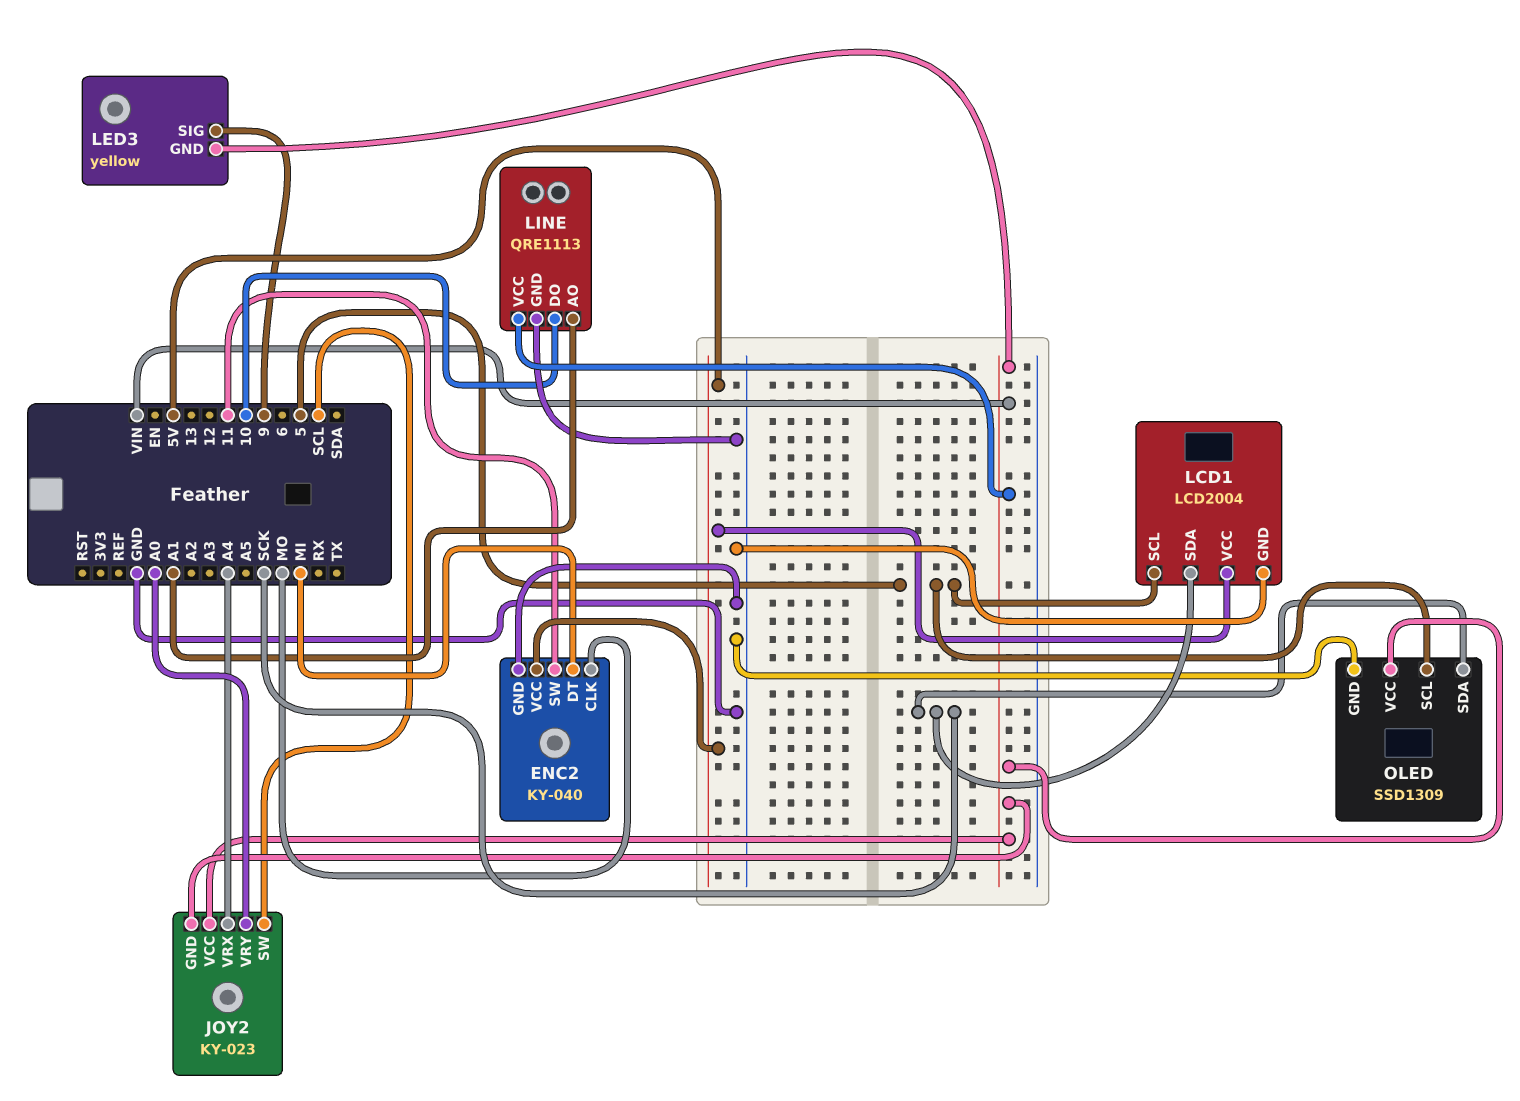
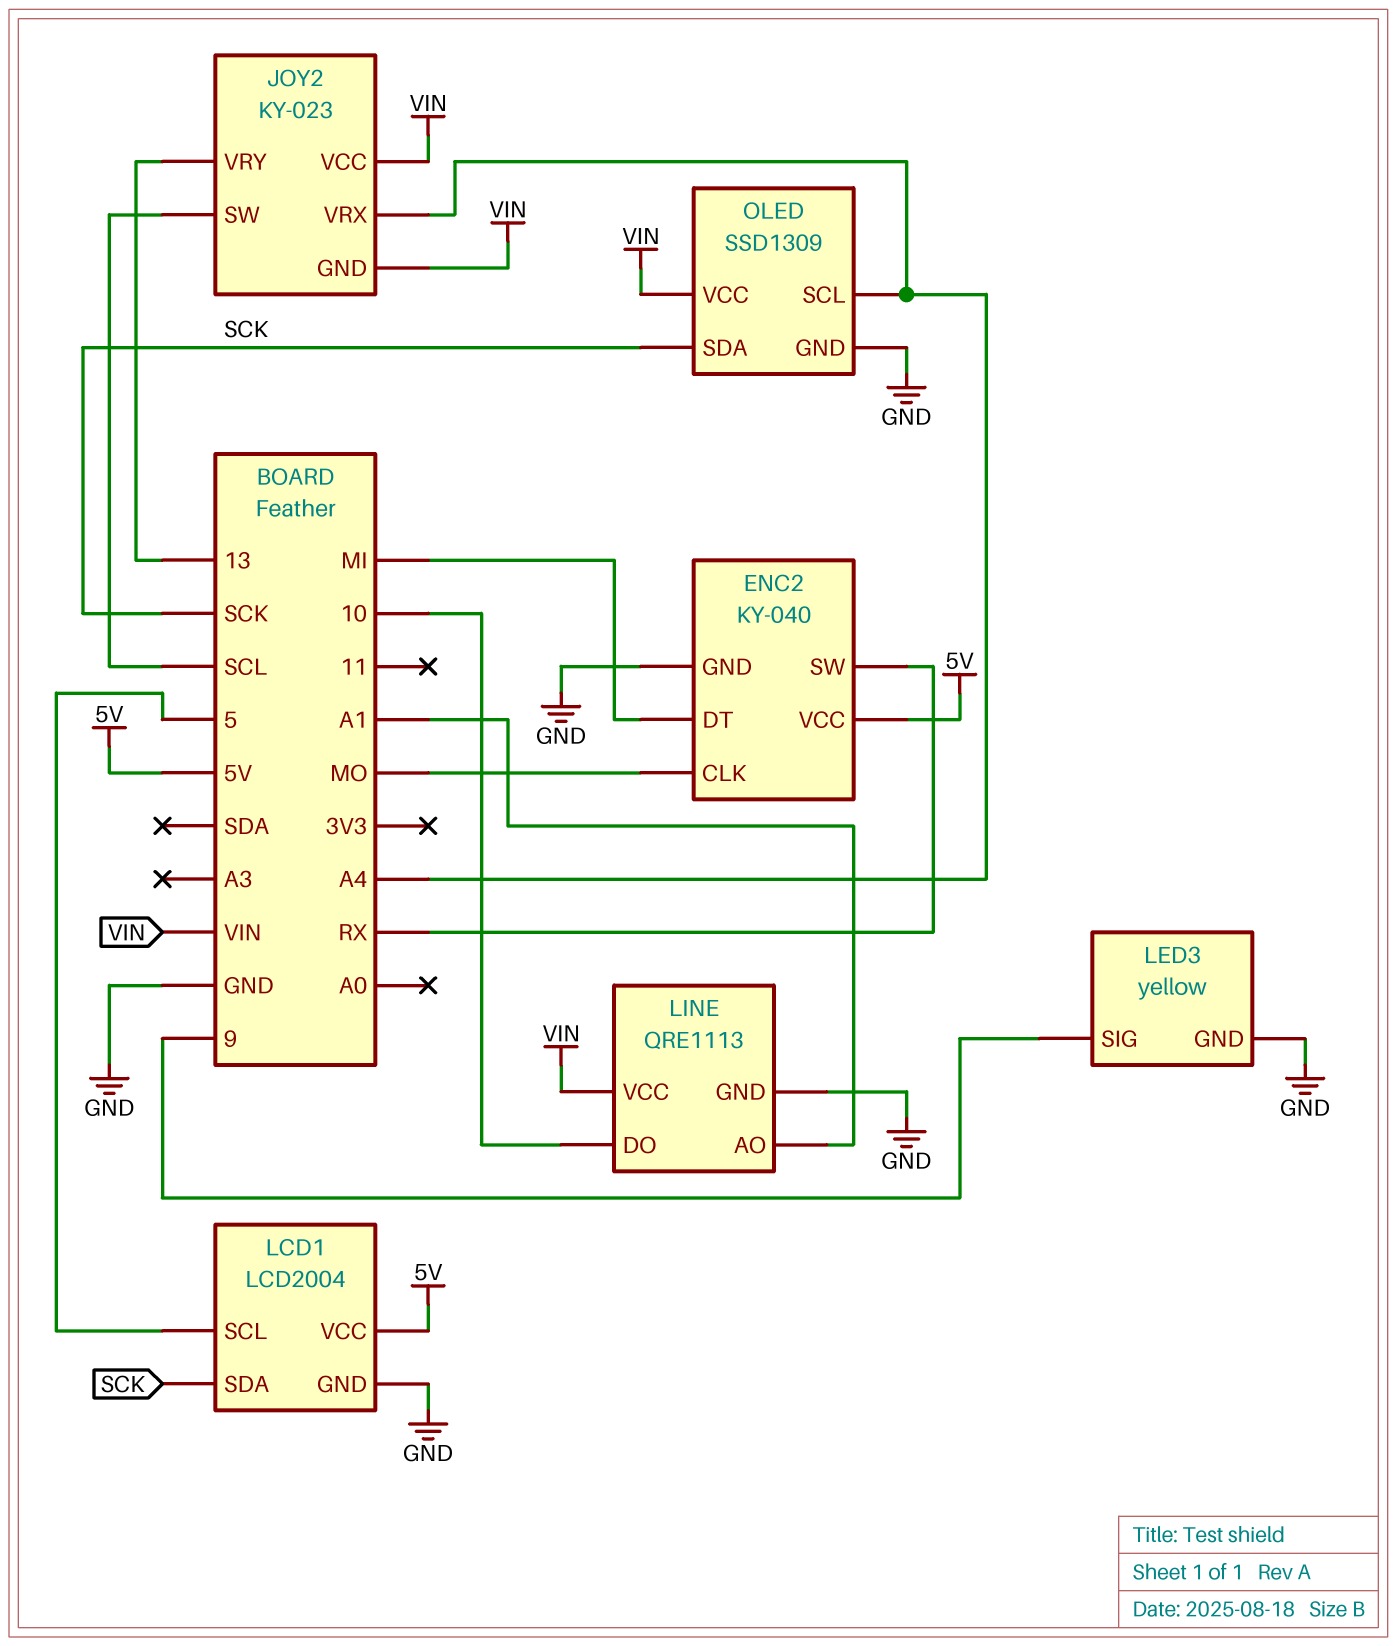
ENC2 pin SW: 11 -> RX
JOY2 pin VRY: A0 -> 13
LED3 pin GND: VIN -> GND
OLED pin SCL: 5 -> A4

